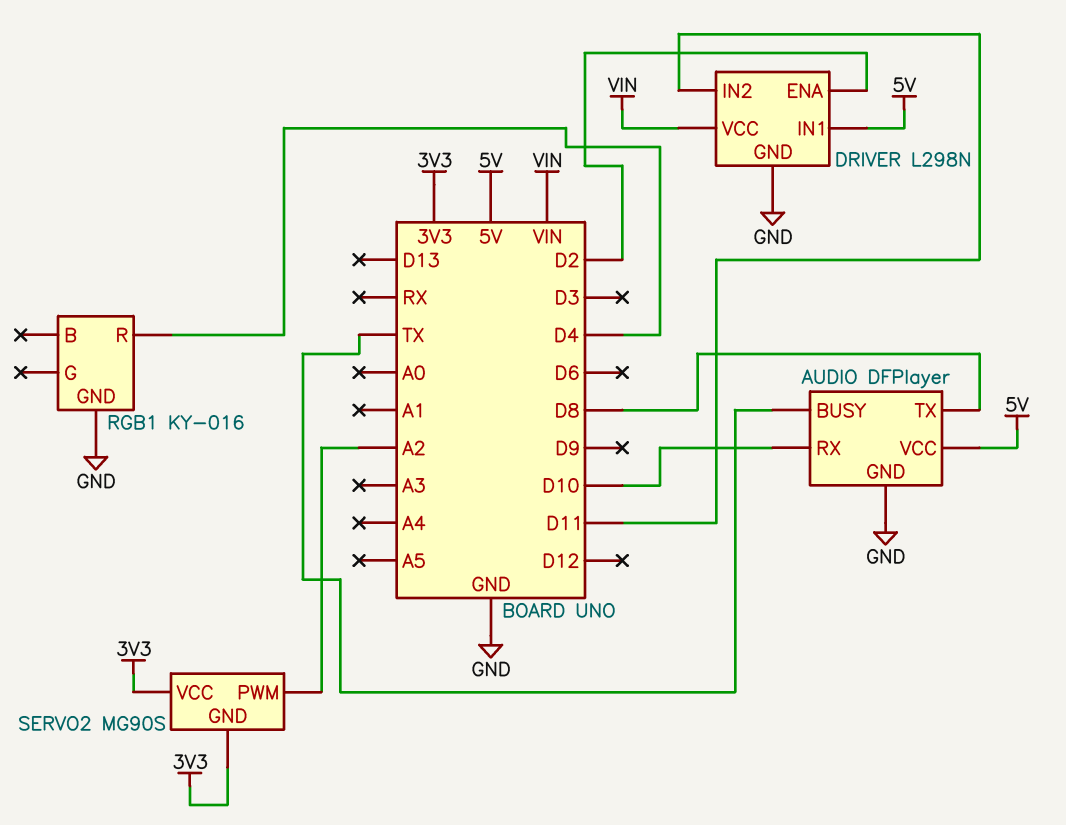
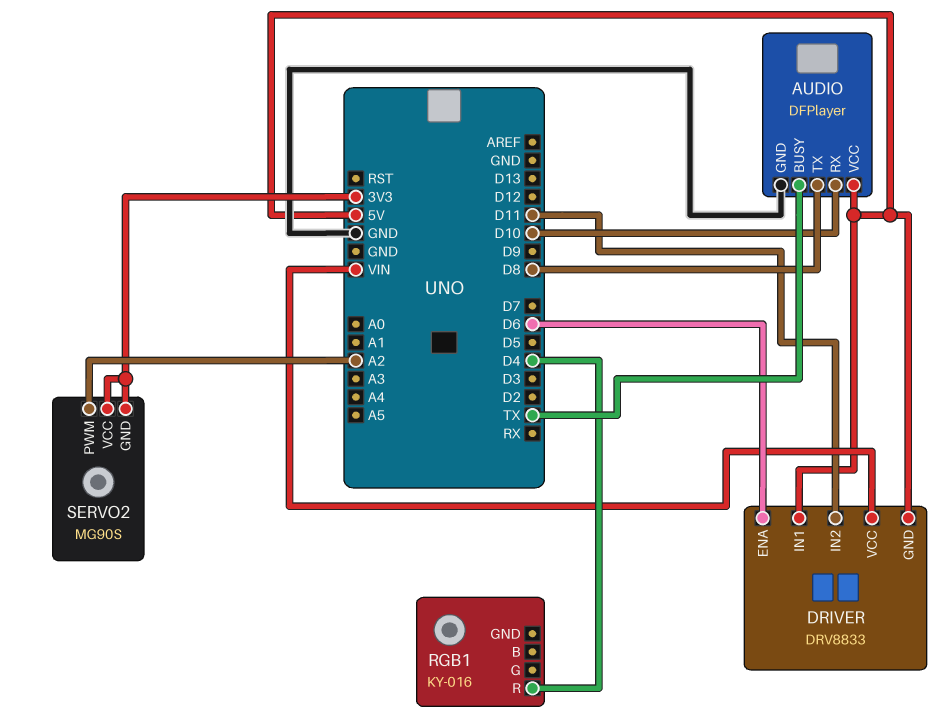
DRIVER: L298N -> DRV8833
DRIVER pin ENA: D2 -> D6
DRIVER pin GND: GND -> 5V
RGB1 pin GND: GND -> none

